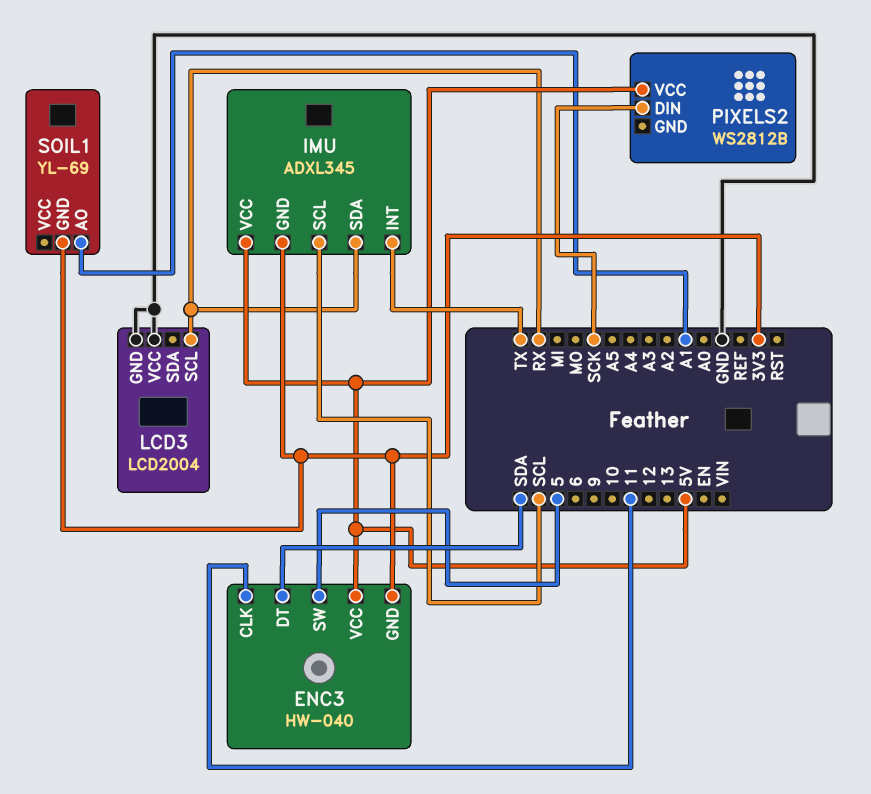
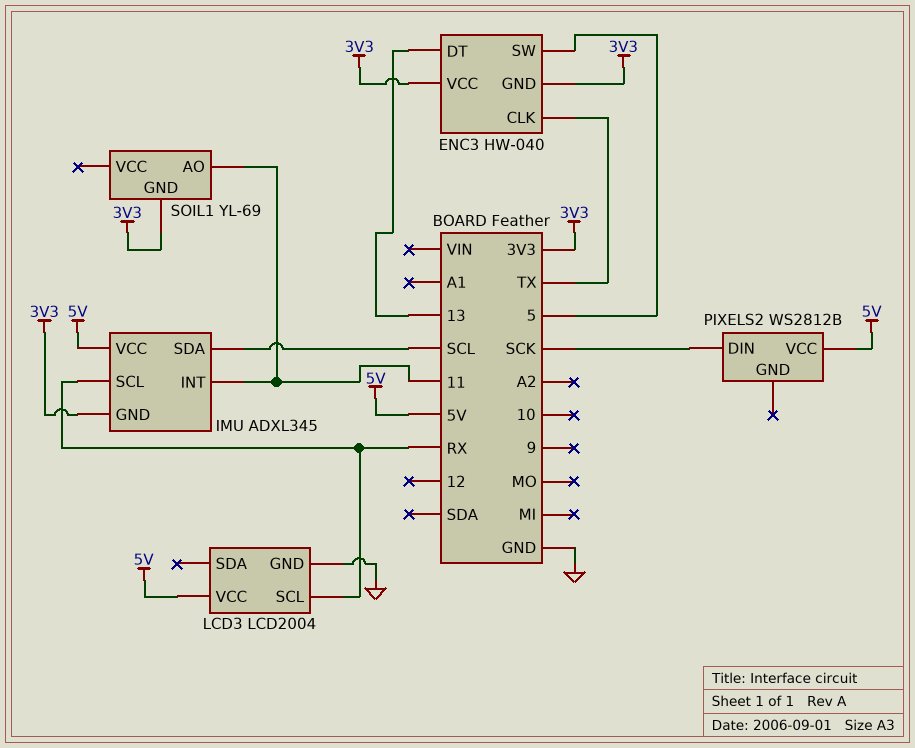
ENC3 pin CLK: 11 -> TX
ENC3 pin DT: SDA -> 13
ENC3 pin VCC: 5V -> 3V3
IMU pin INT: TX -> 11
IMU pin SCL: SCL -> RX
IMU pin SDA: RX -> SCL
LCD3 pin VCC: GND -> 5V
SOIL1 pin AO: A1 -> 11

